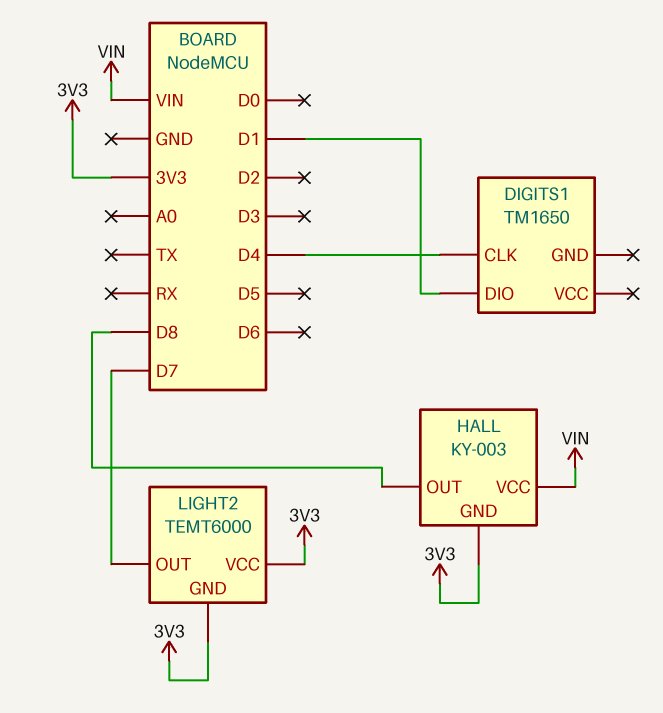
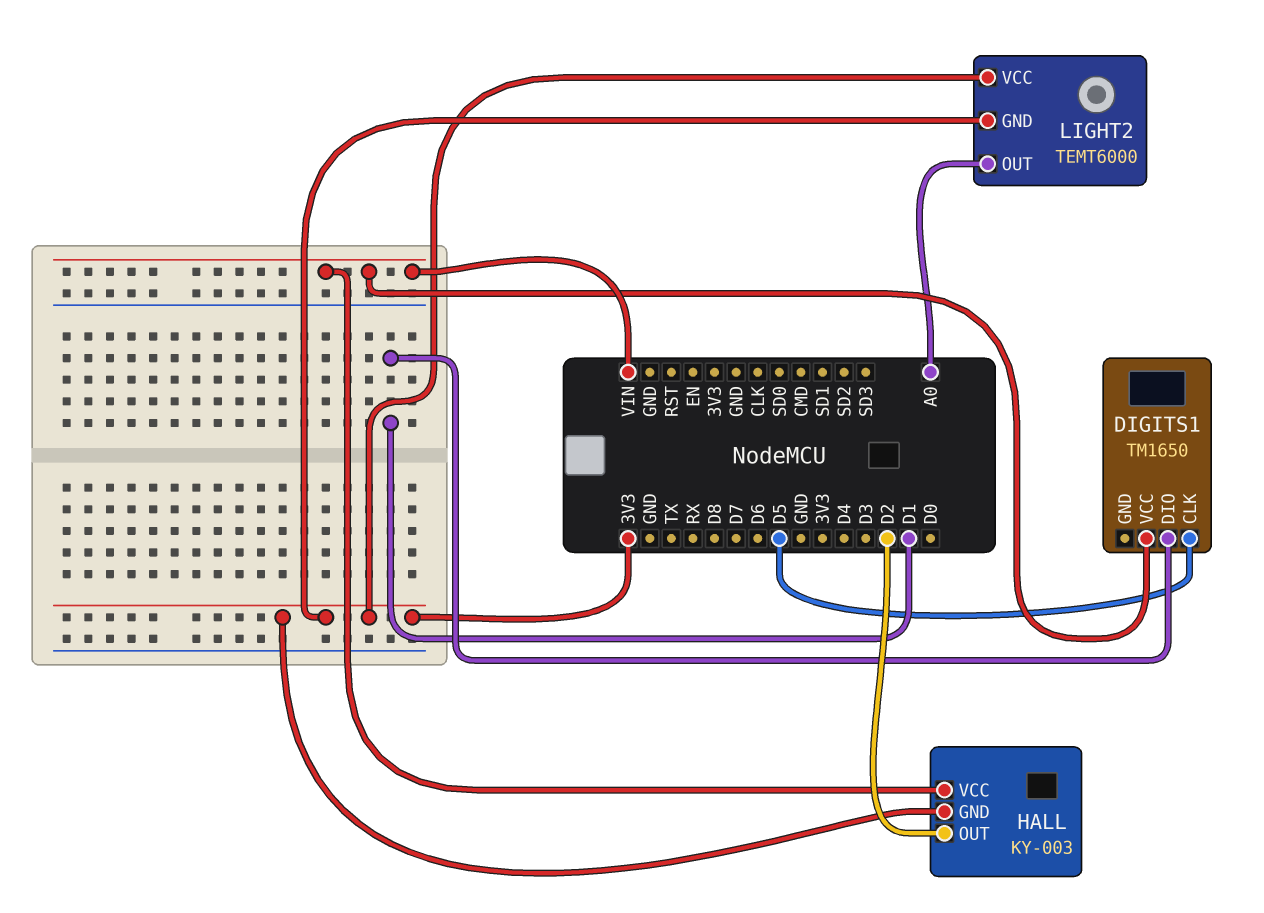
DIGITS1 pin CLK: D4 -> D5
DIGITS1 pin VCC: none -> VIN
HALL pin OUT: D8 -> D2
LIGHT2 pin OUT: D7 -> A0

